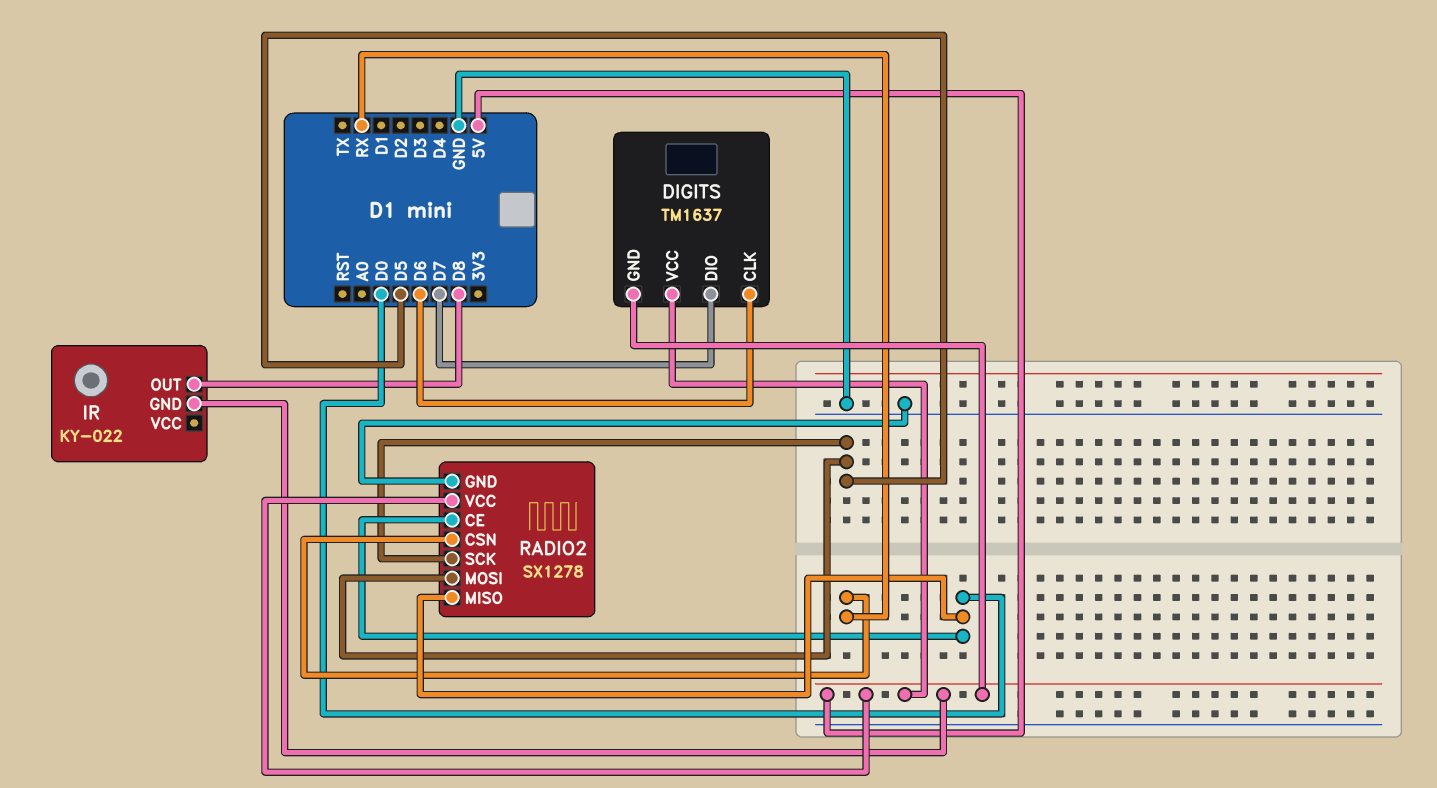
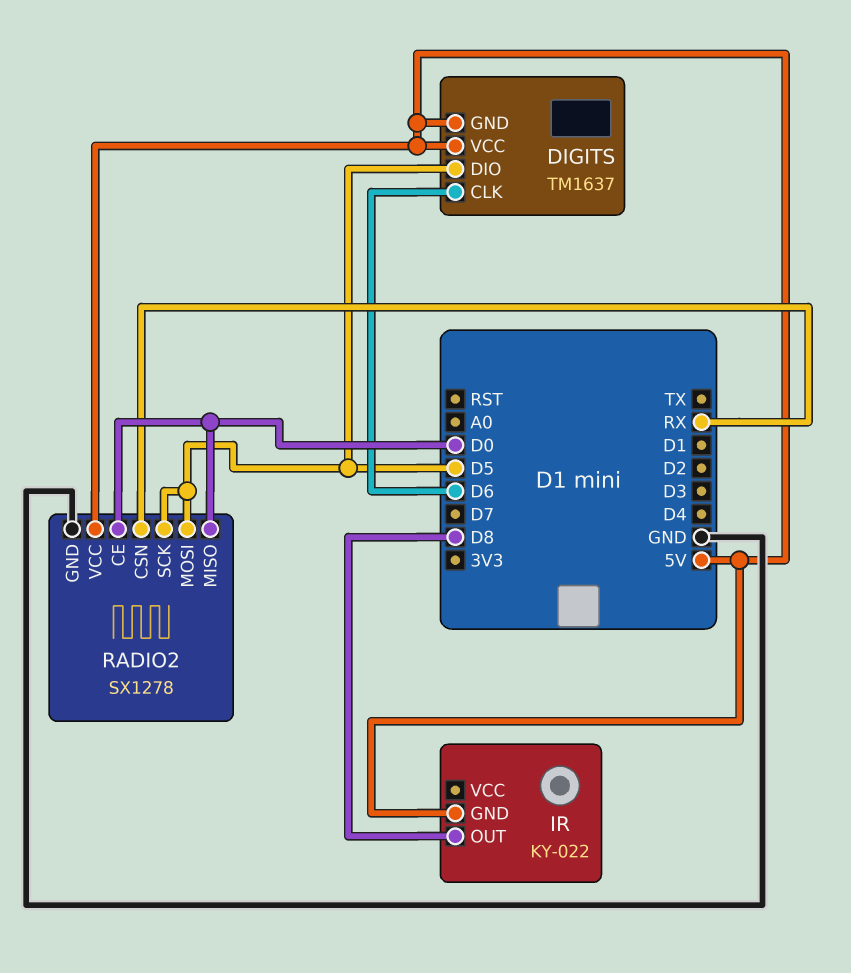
DIGITS pin DIO: D7 -> D5

